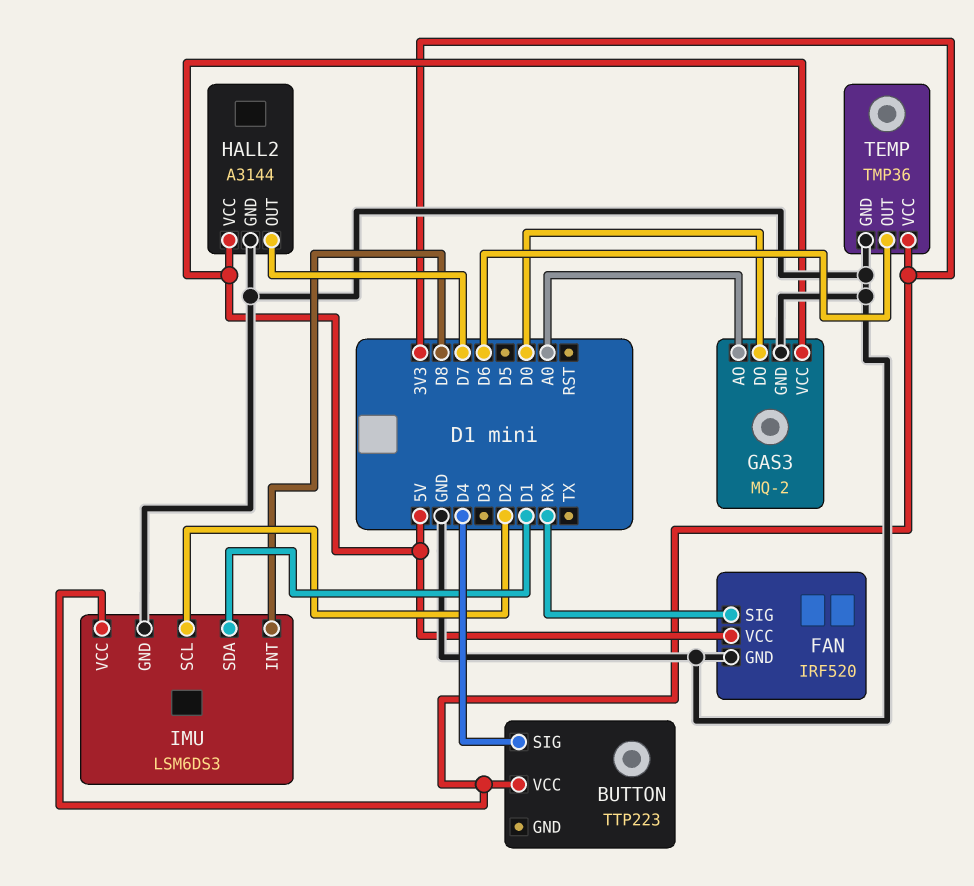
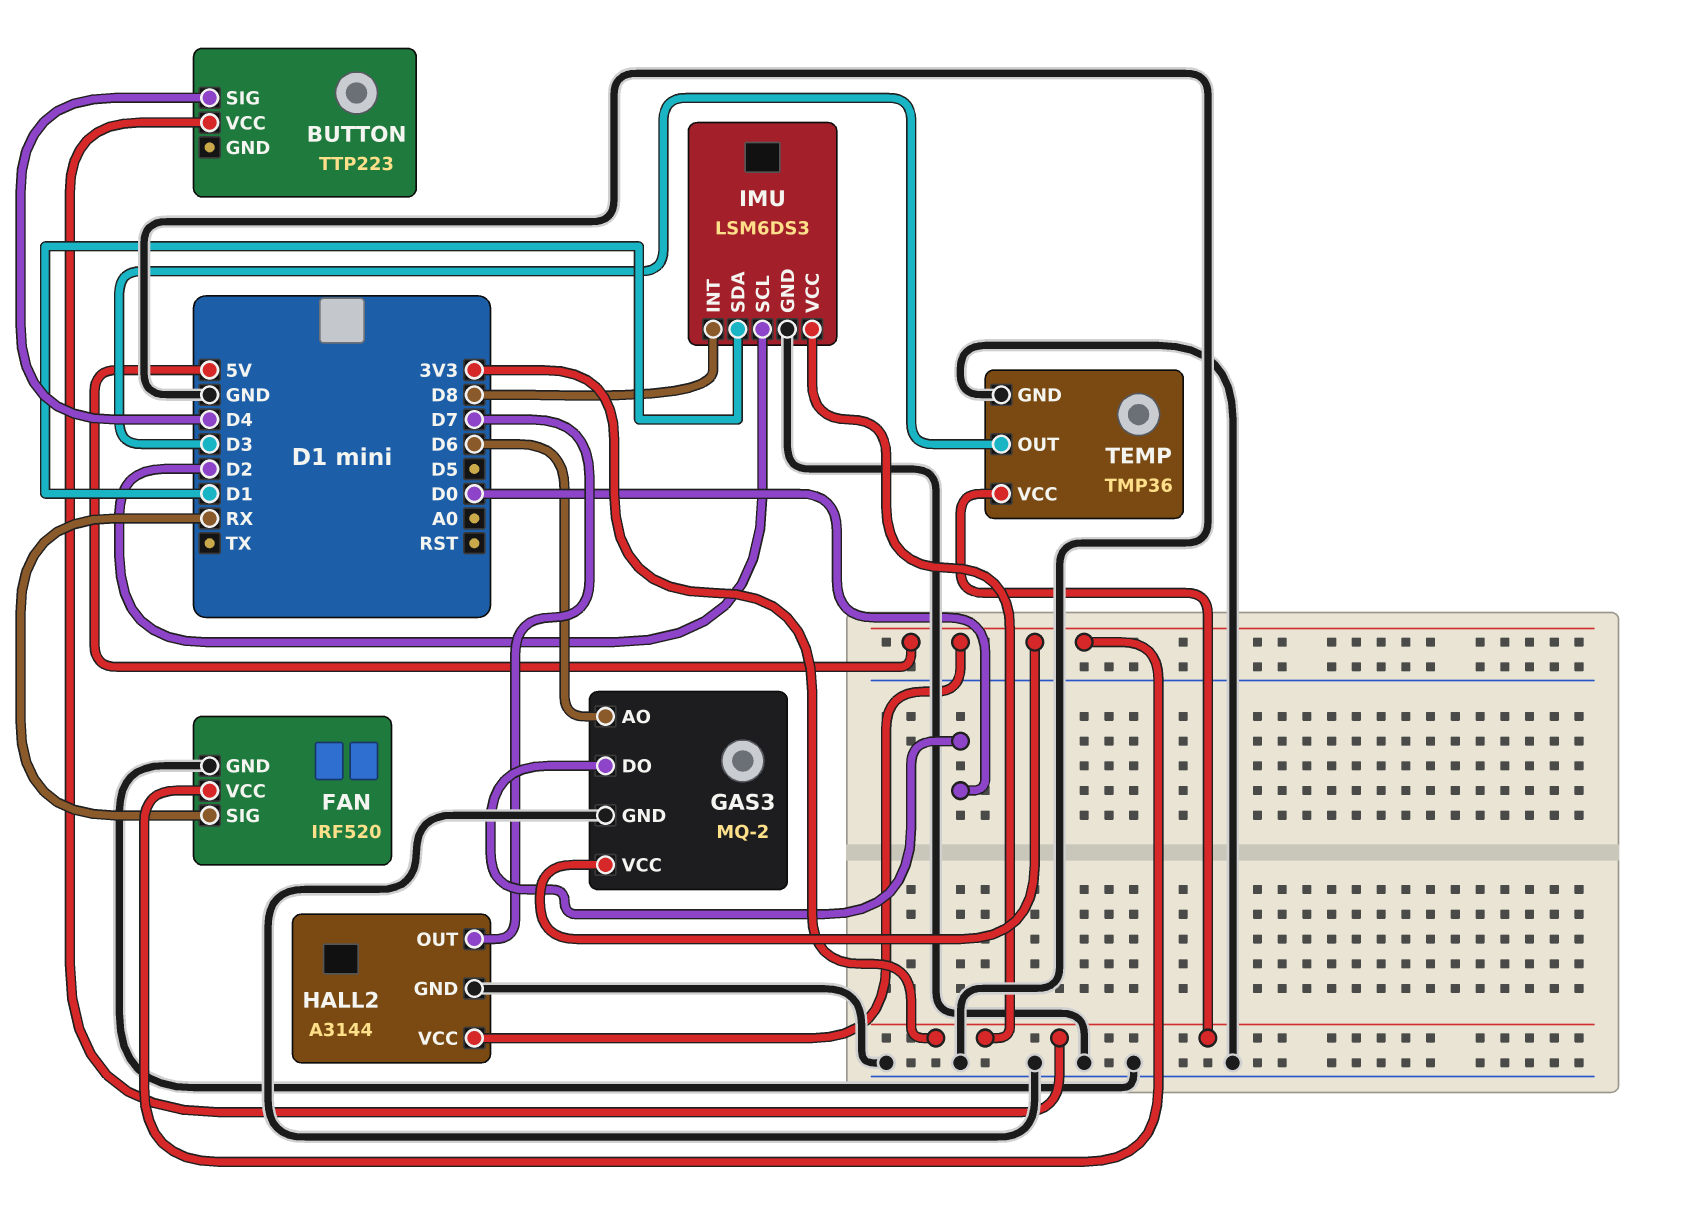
GAS3 pin AO: A0 -> D6
TEMP pin OUT: D6 -> D3

